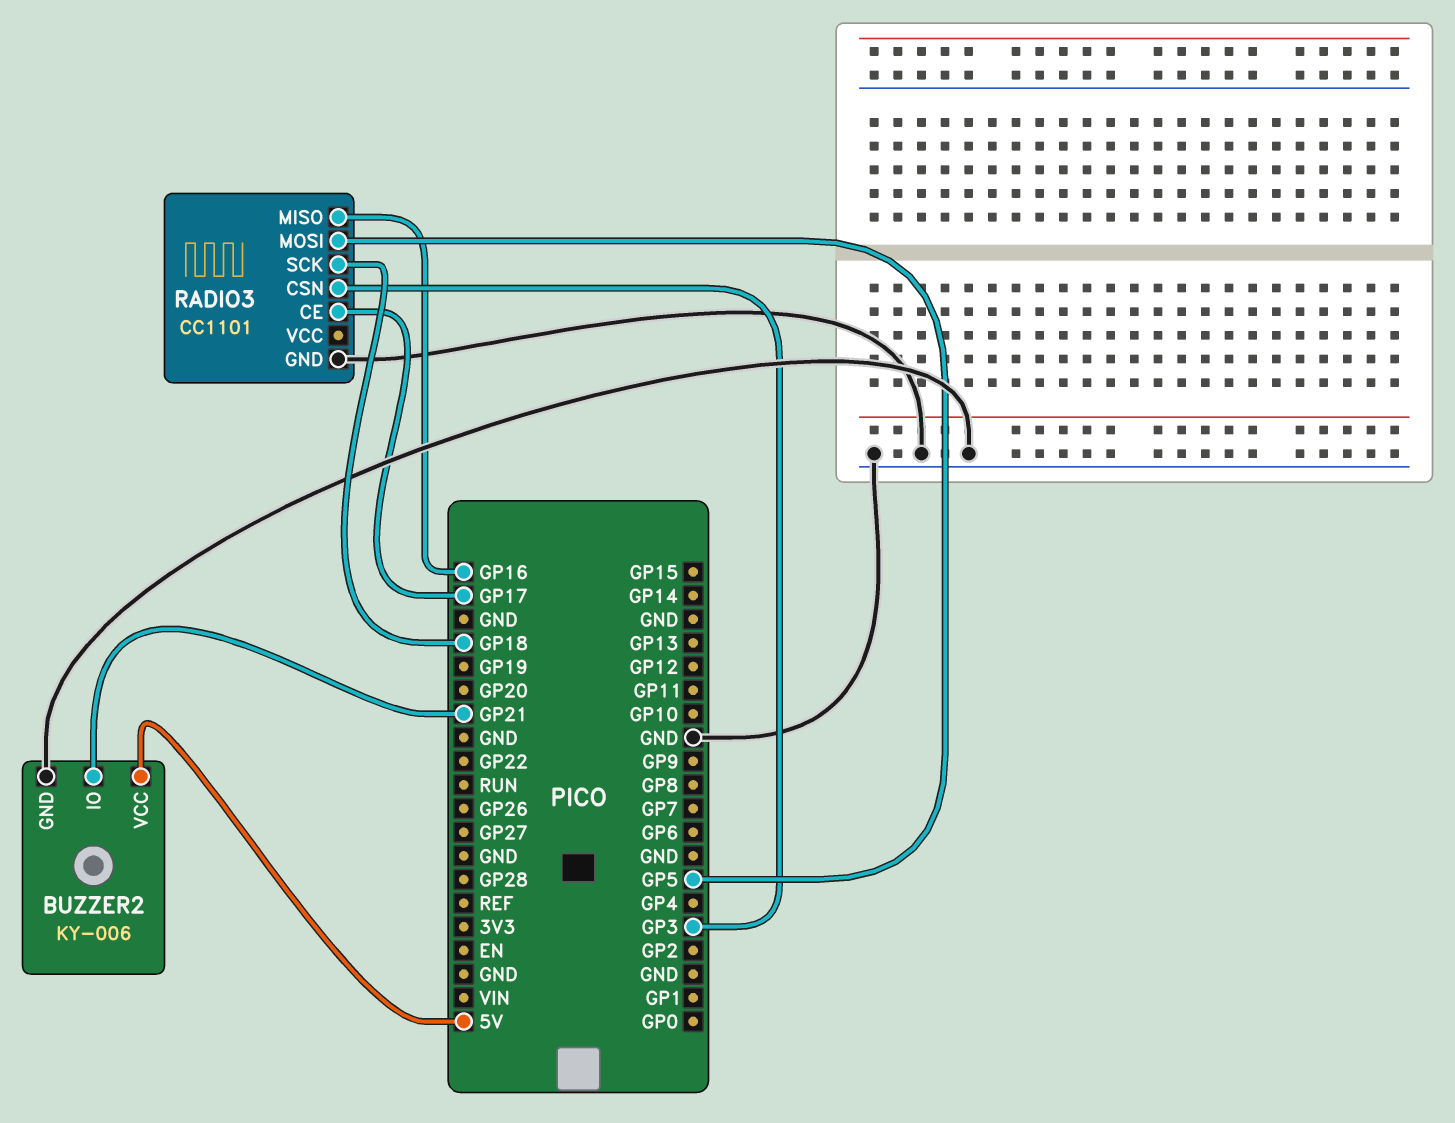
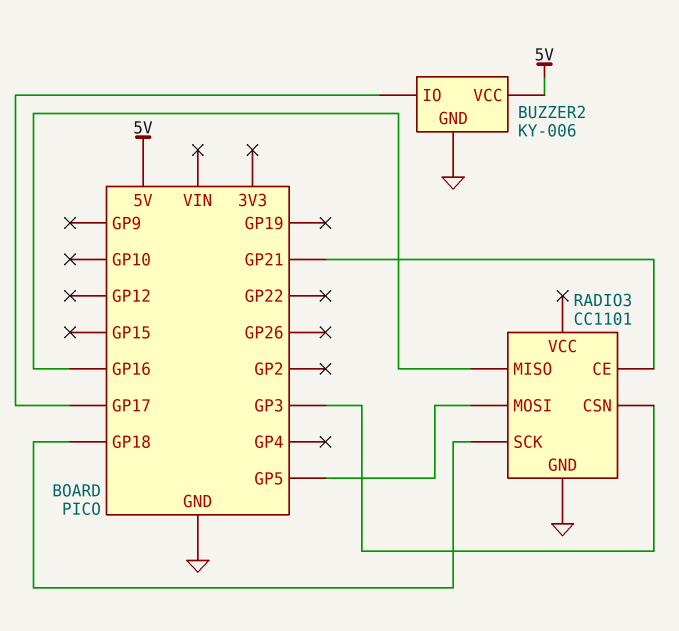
BUZZER2 pin IO: GP21 -> GP17
RADIO3 pin CE: GP17 -> GP21

